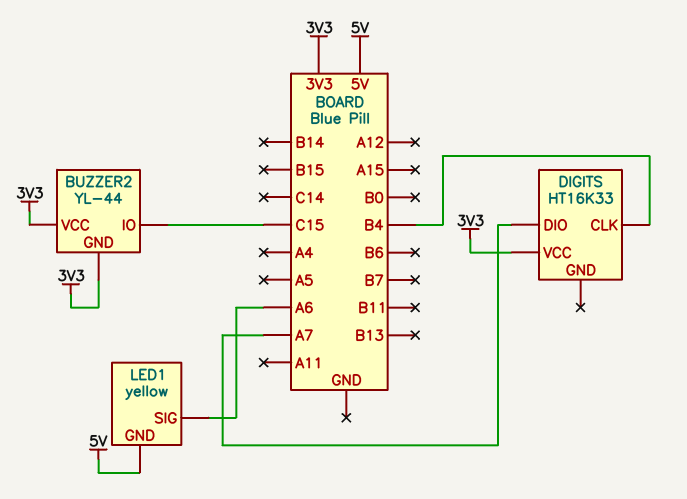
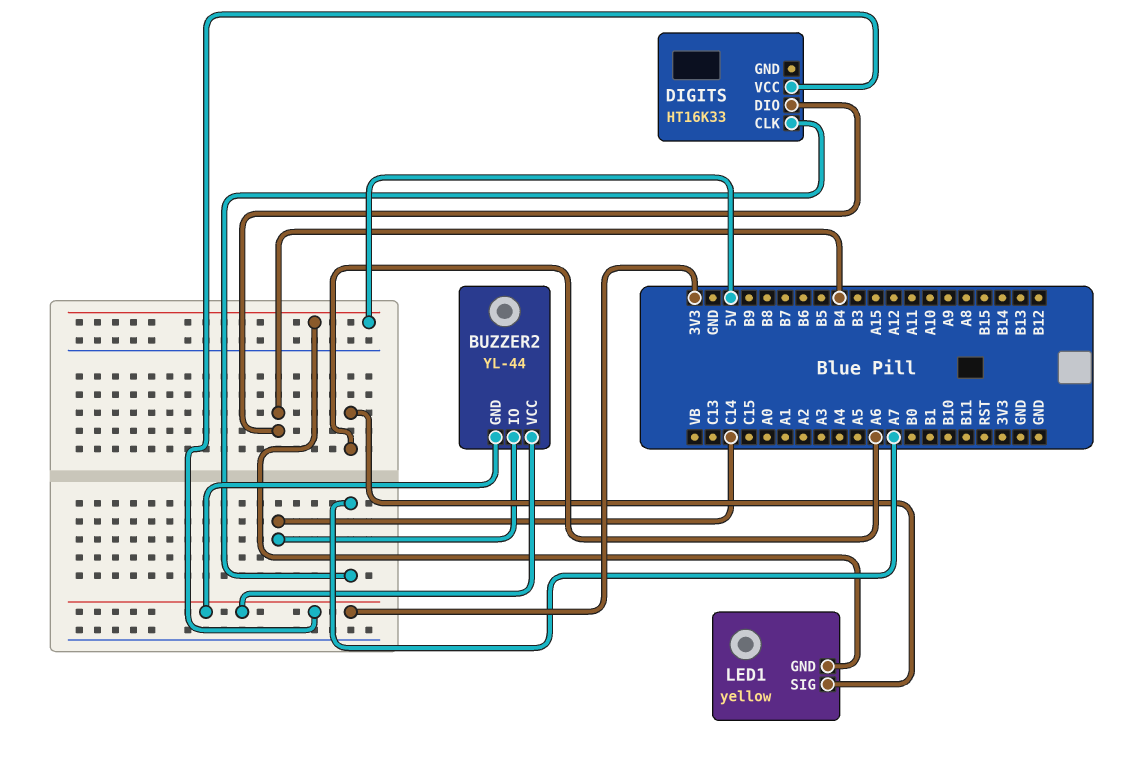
BUZZER2 pin IO: C15 -> C14
DIGITS pin CLK: B4 -> A7
DIGITS pin DIO: A7 -> B4

